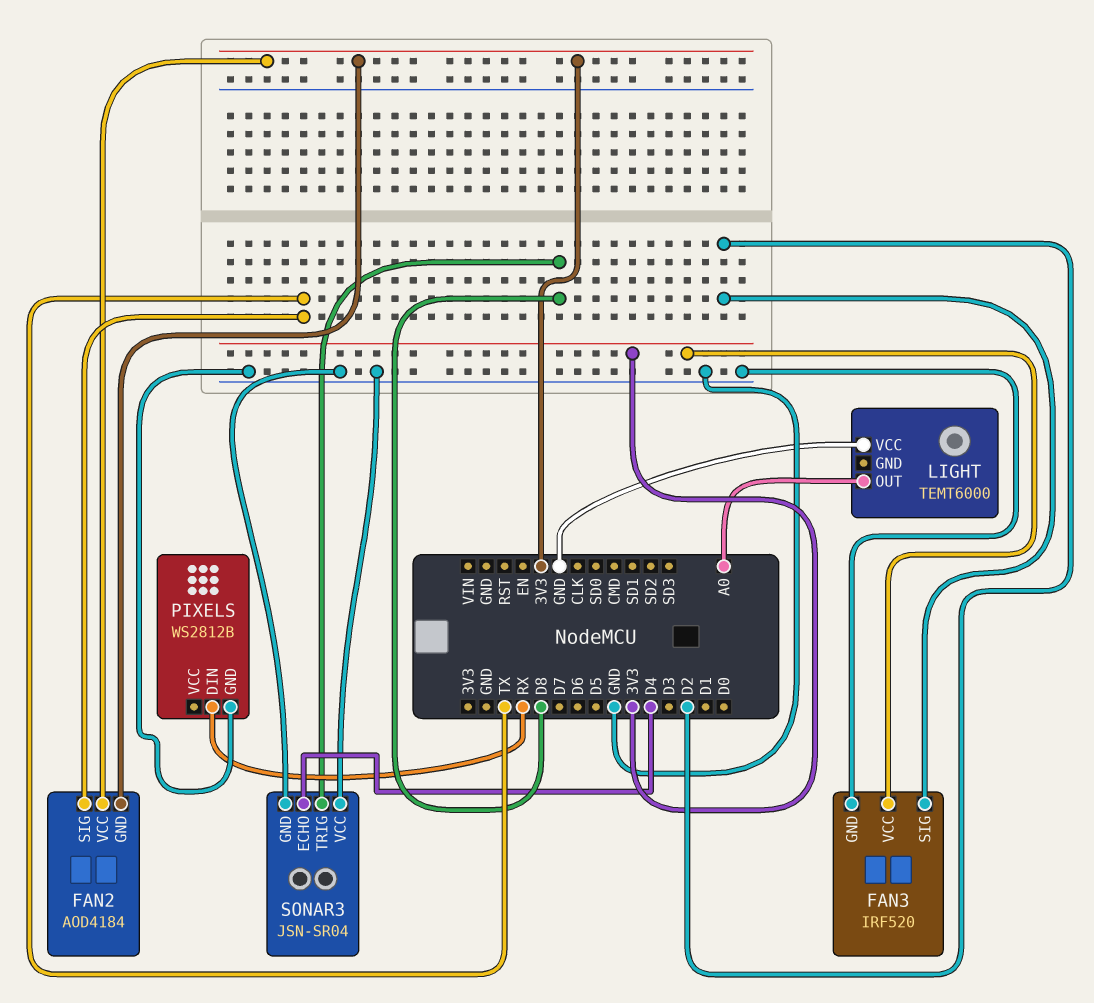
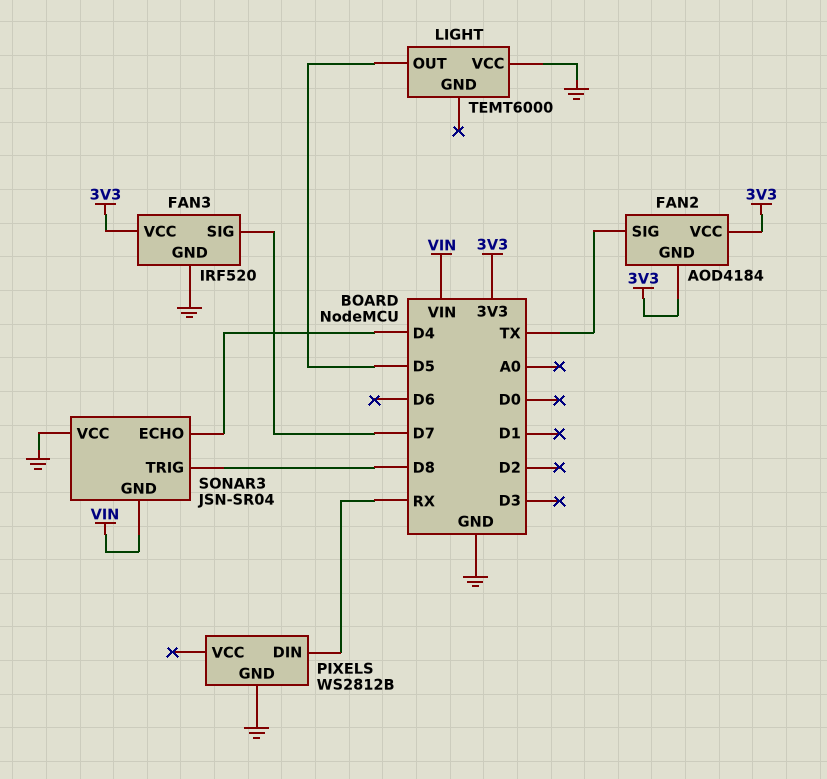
FAN3 pin SIG: D2 -> D7
LIGHT pin OUT: A0 -> D5
SONAR3 pin GND: GND -> VIN

